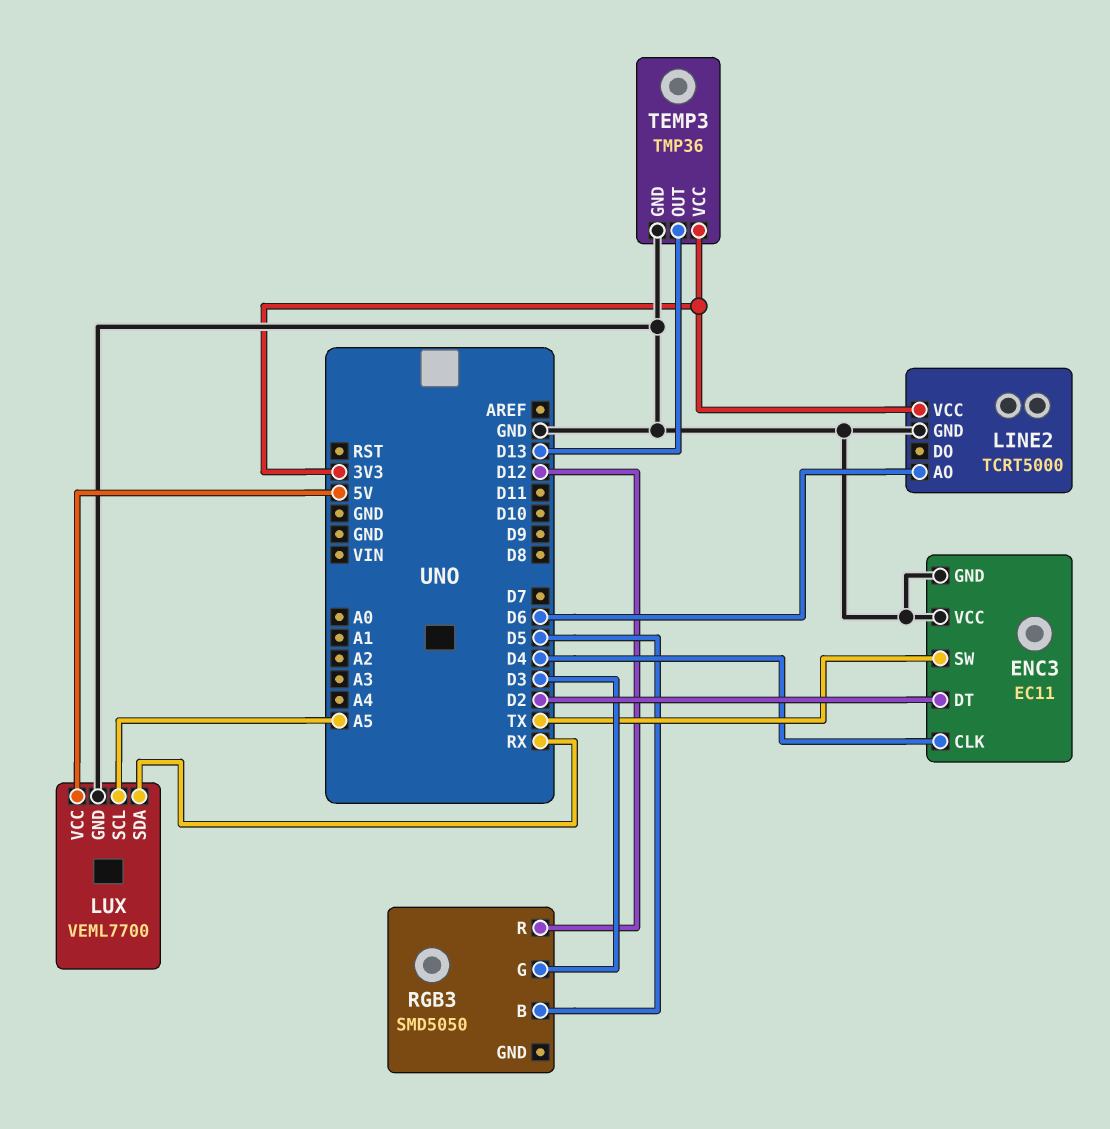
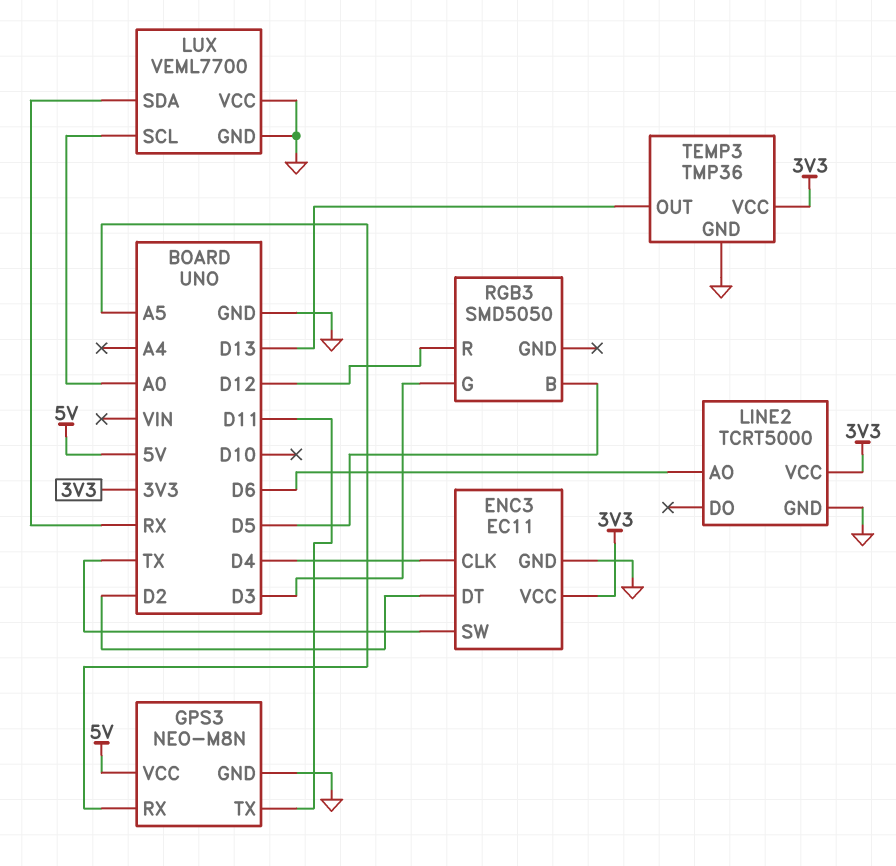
ENC3 pin VCC: GND -> 3V3
GPS3: none -> NEO-M8N
GPS3 pin GND: none -> GND
GPS3 pin RX: none -> A5
GPS3 pin TX: none -> D11
GPS3 pin VCC: none -> 5V
LUX pin SCL: A5 -> A0
LUX pin VCC: 5V -> GND

